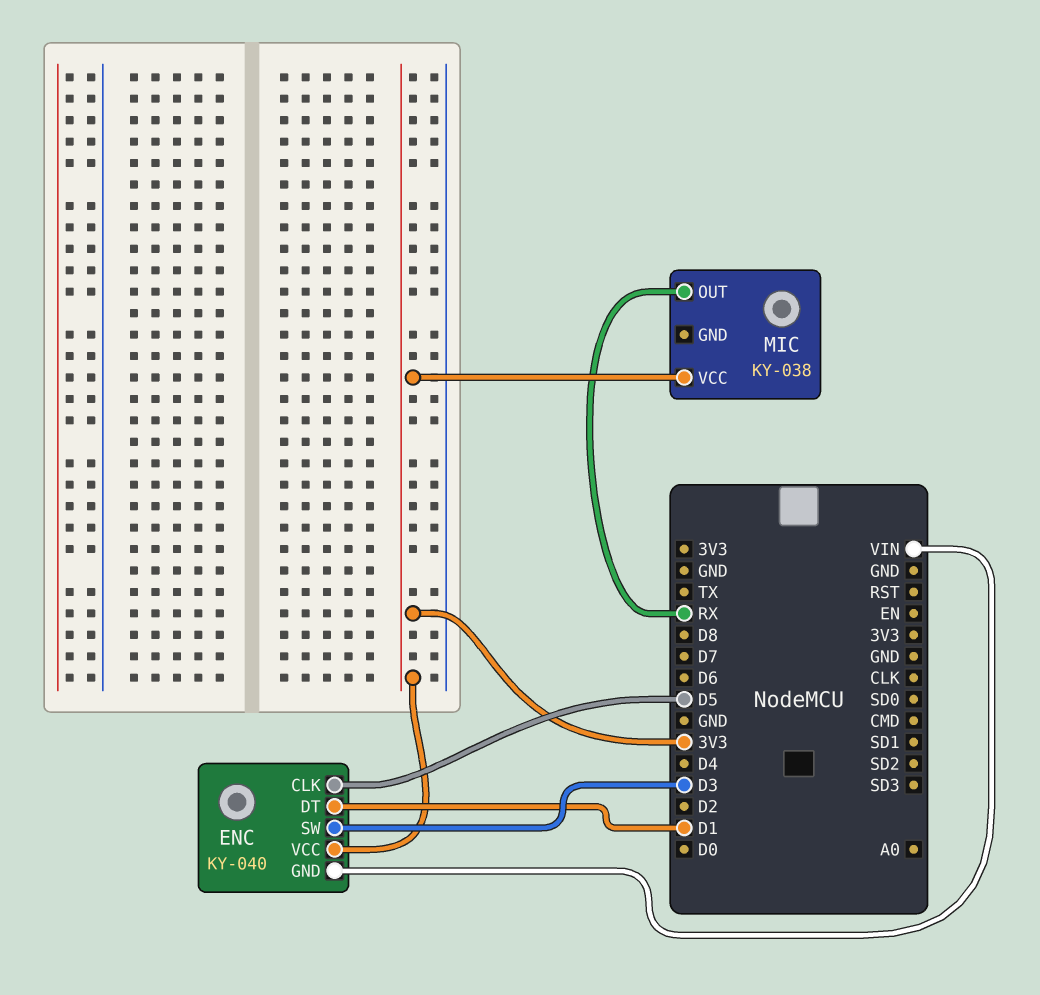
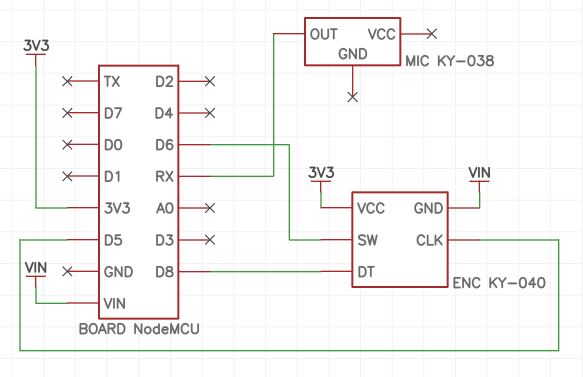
ENC pin DT: D1 -> D8
ENC pin SW: D3 -> D6
MIC pin VCC: 3V3 -> none

